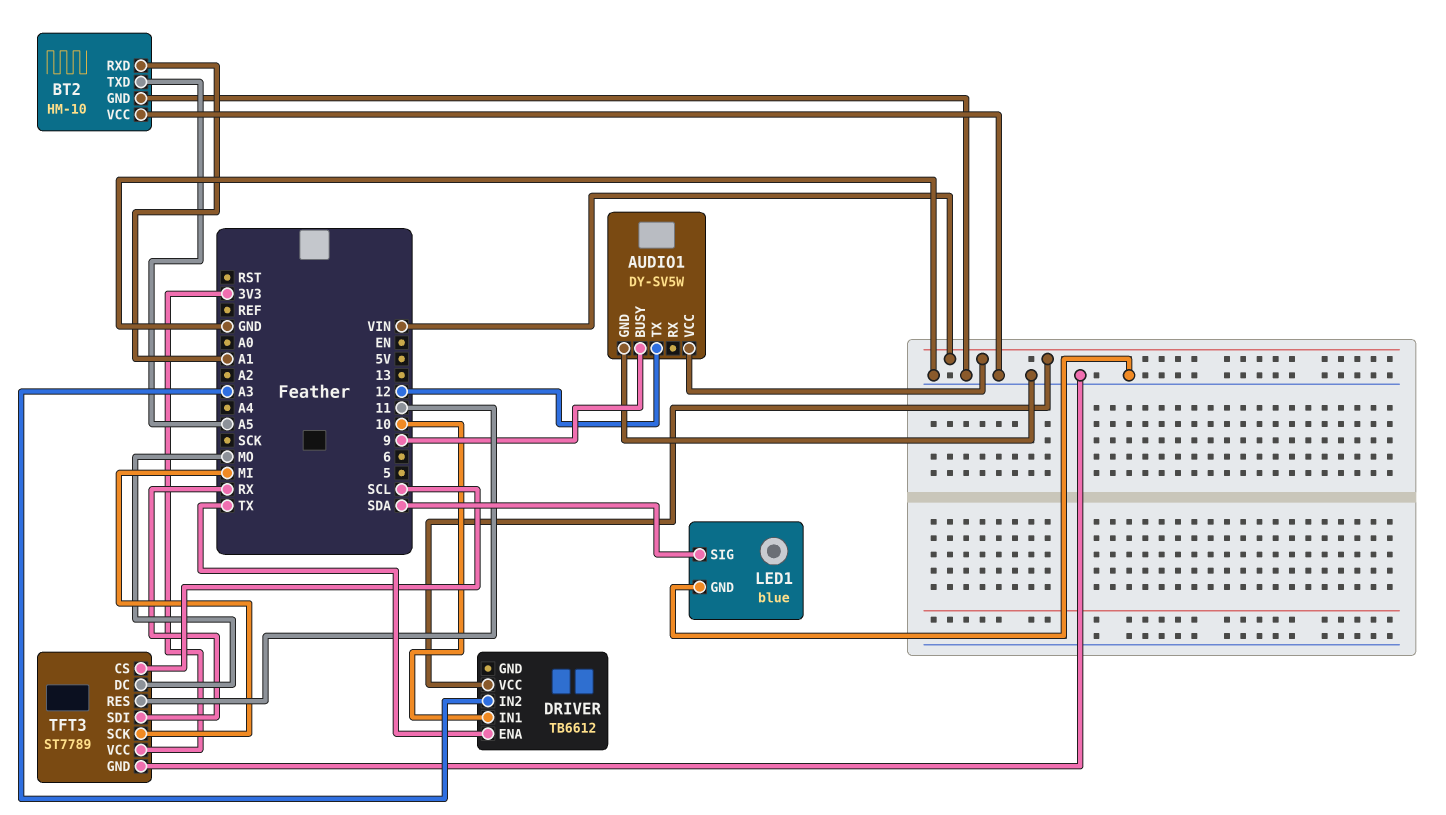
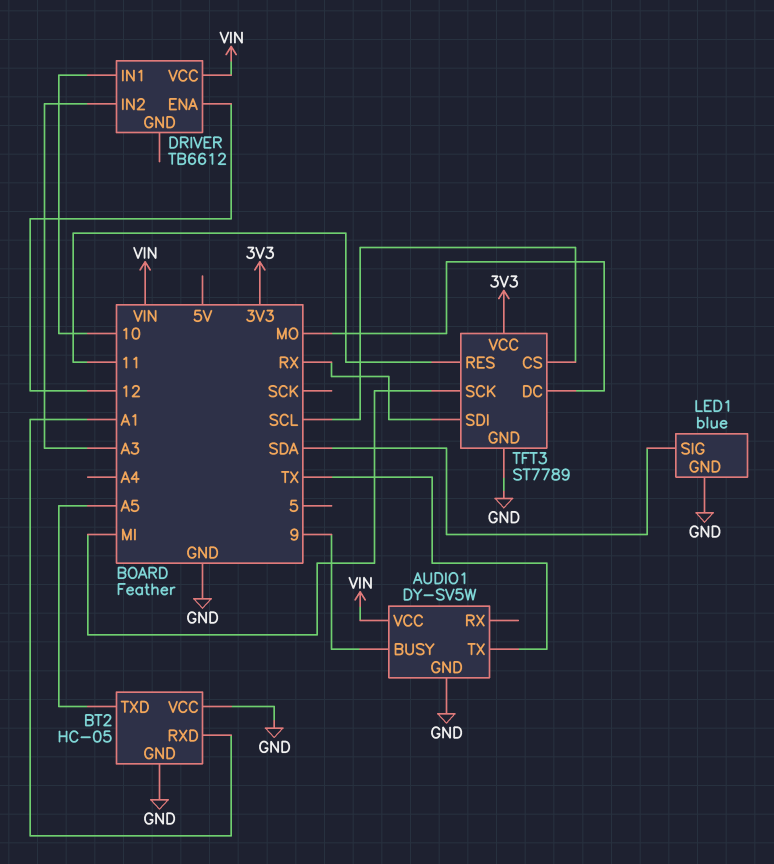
AUDIO1 pin TX: 12 -> TX
BT2: HM-10 -> HC-05
DRIVER pin ENA: TX -> 12

